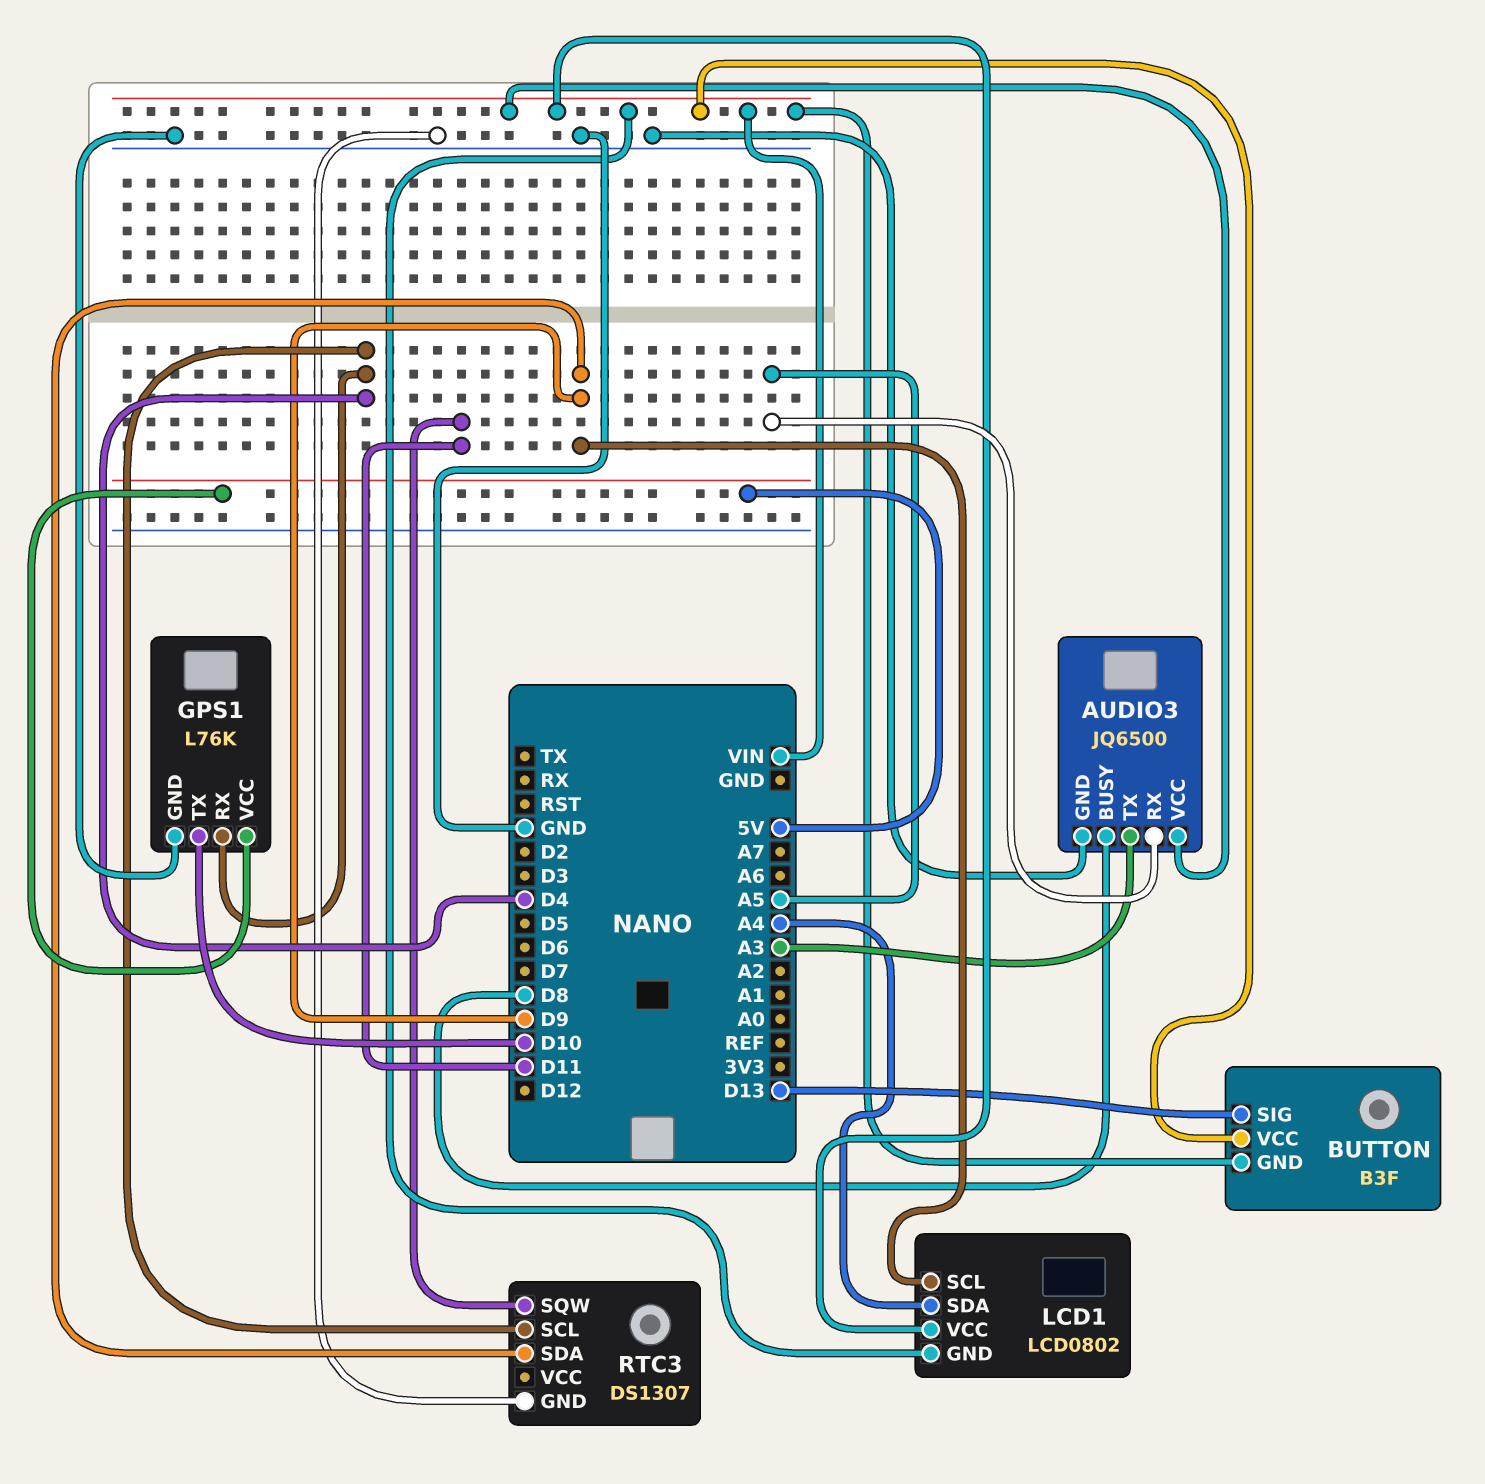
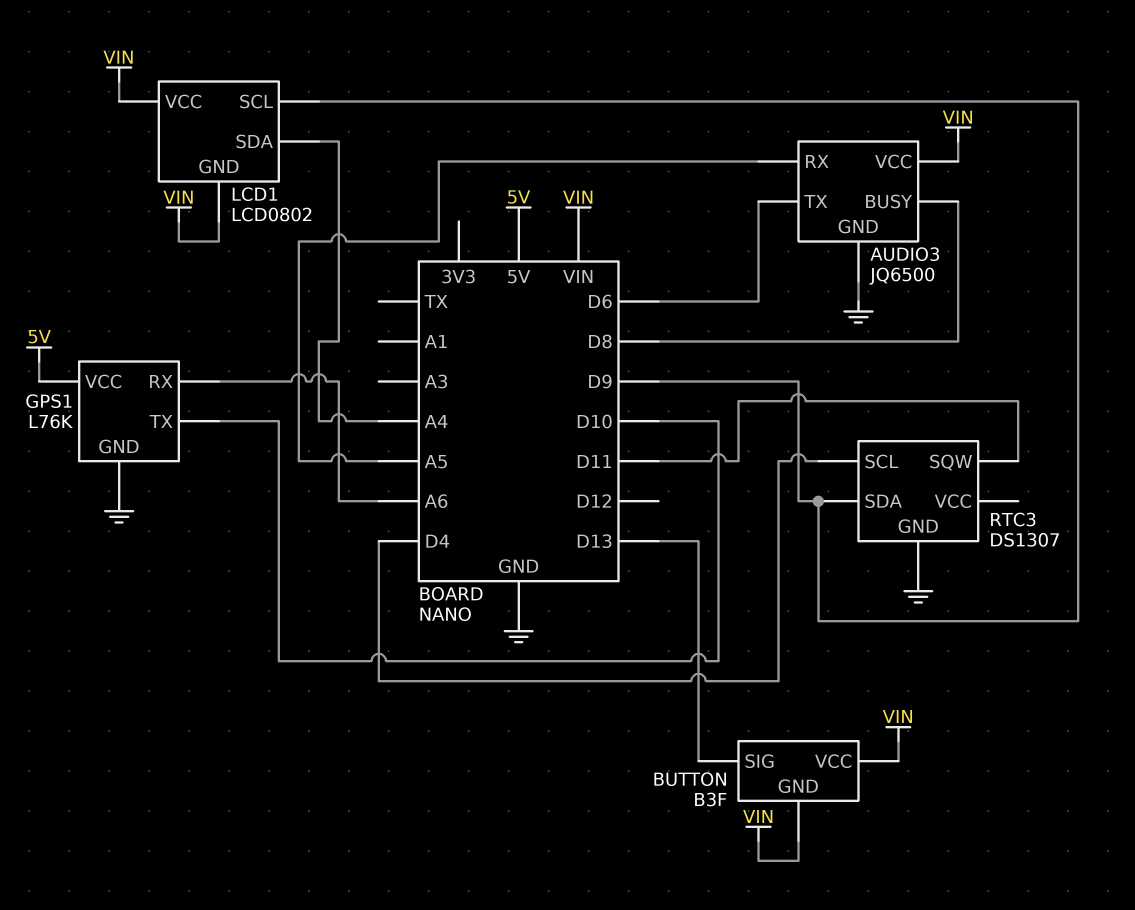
AUDIO3 pin TX: A3 -> D6
GPS1 pin RX: D4 -> A6

